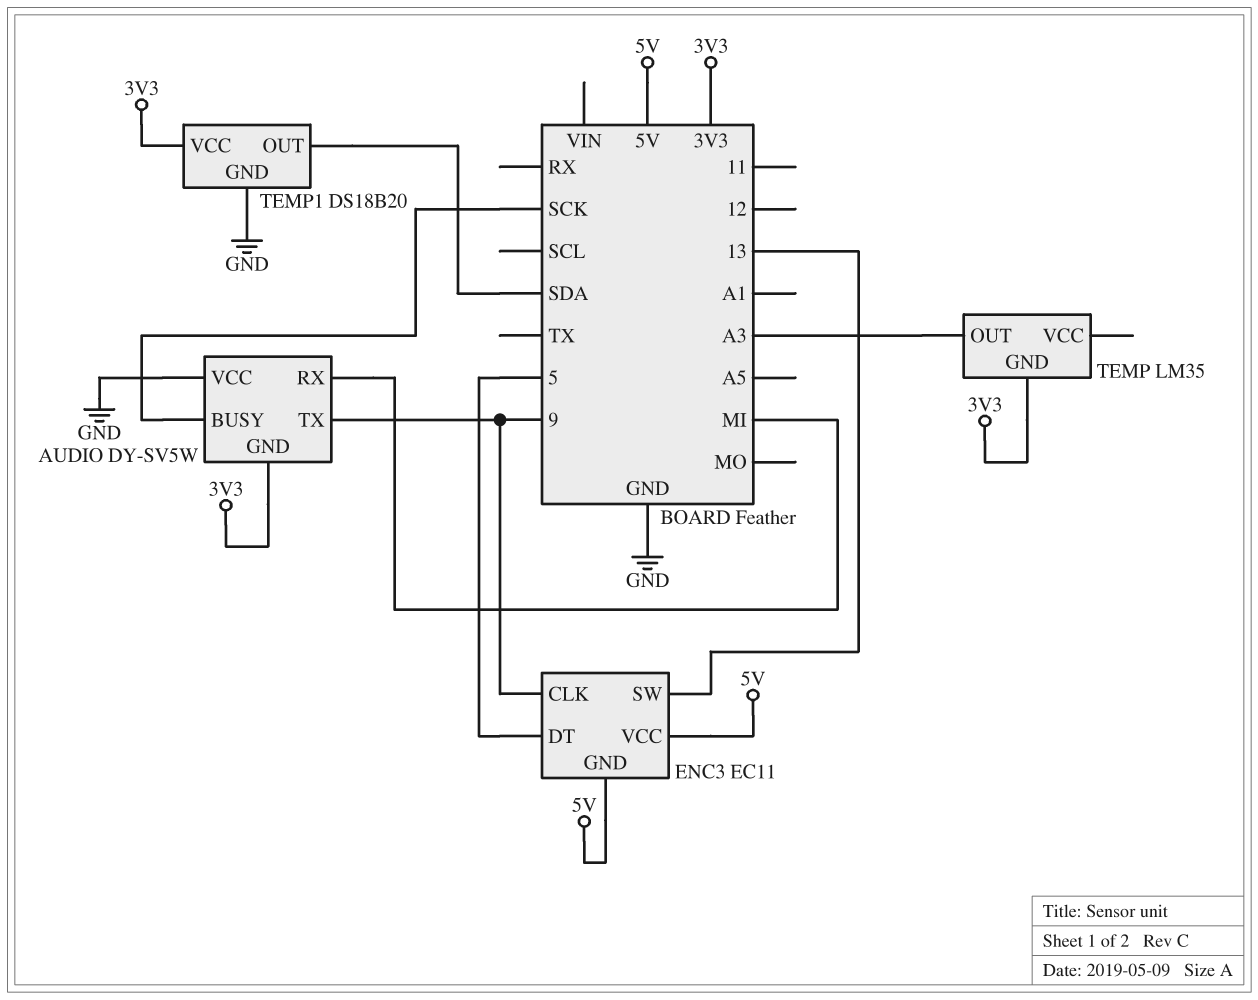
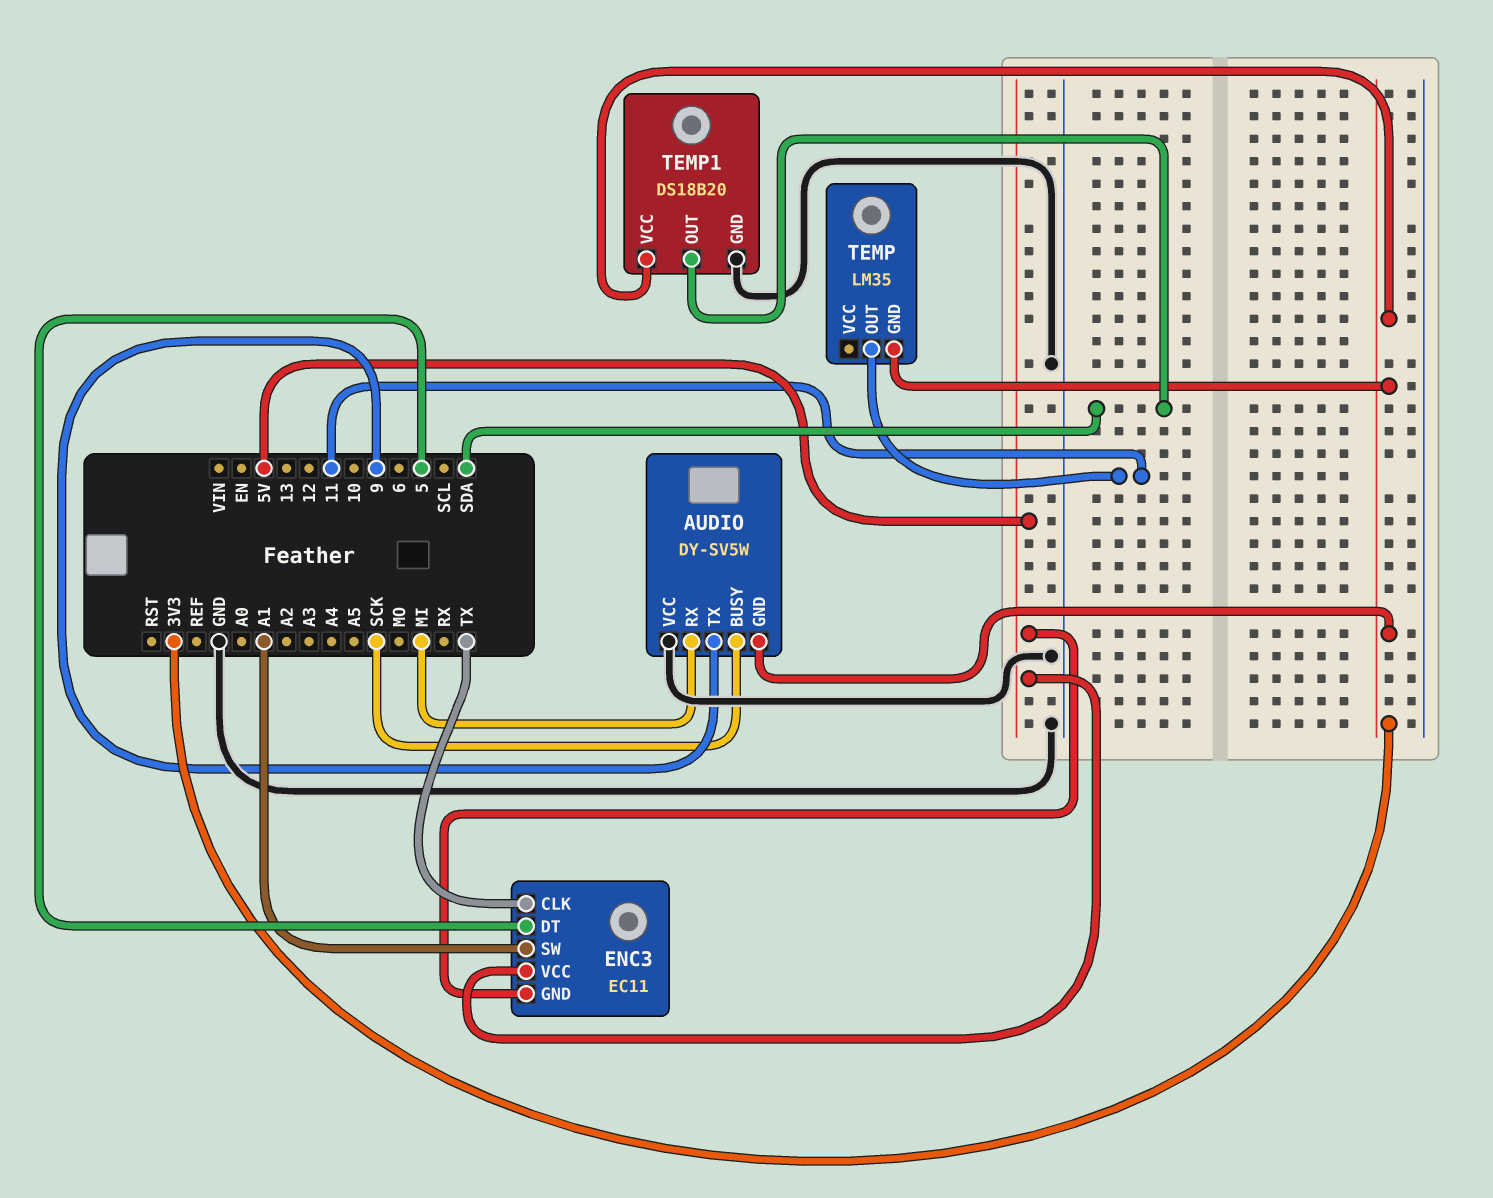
ENC3 pin CLK: 9 -> TX
ENC3 pin SW: 13 -> A1
TEMP pin OUT: A3 -> 11

